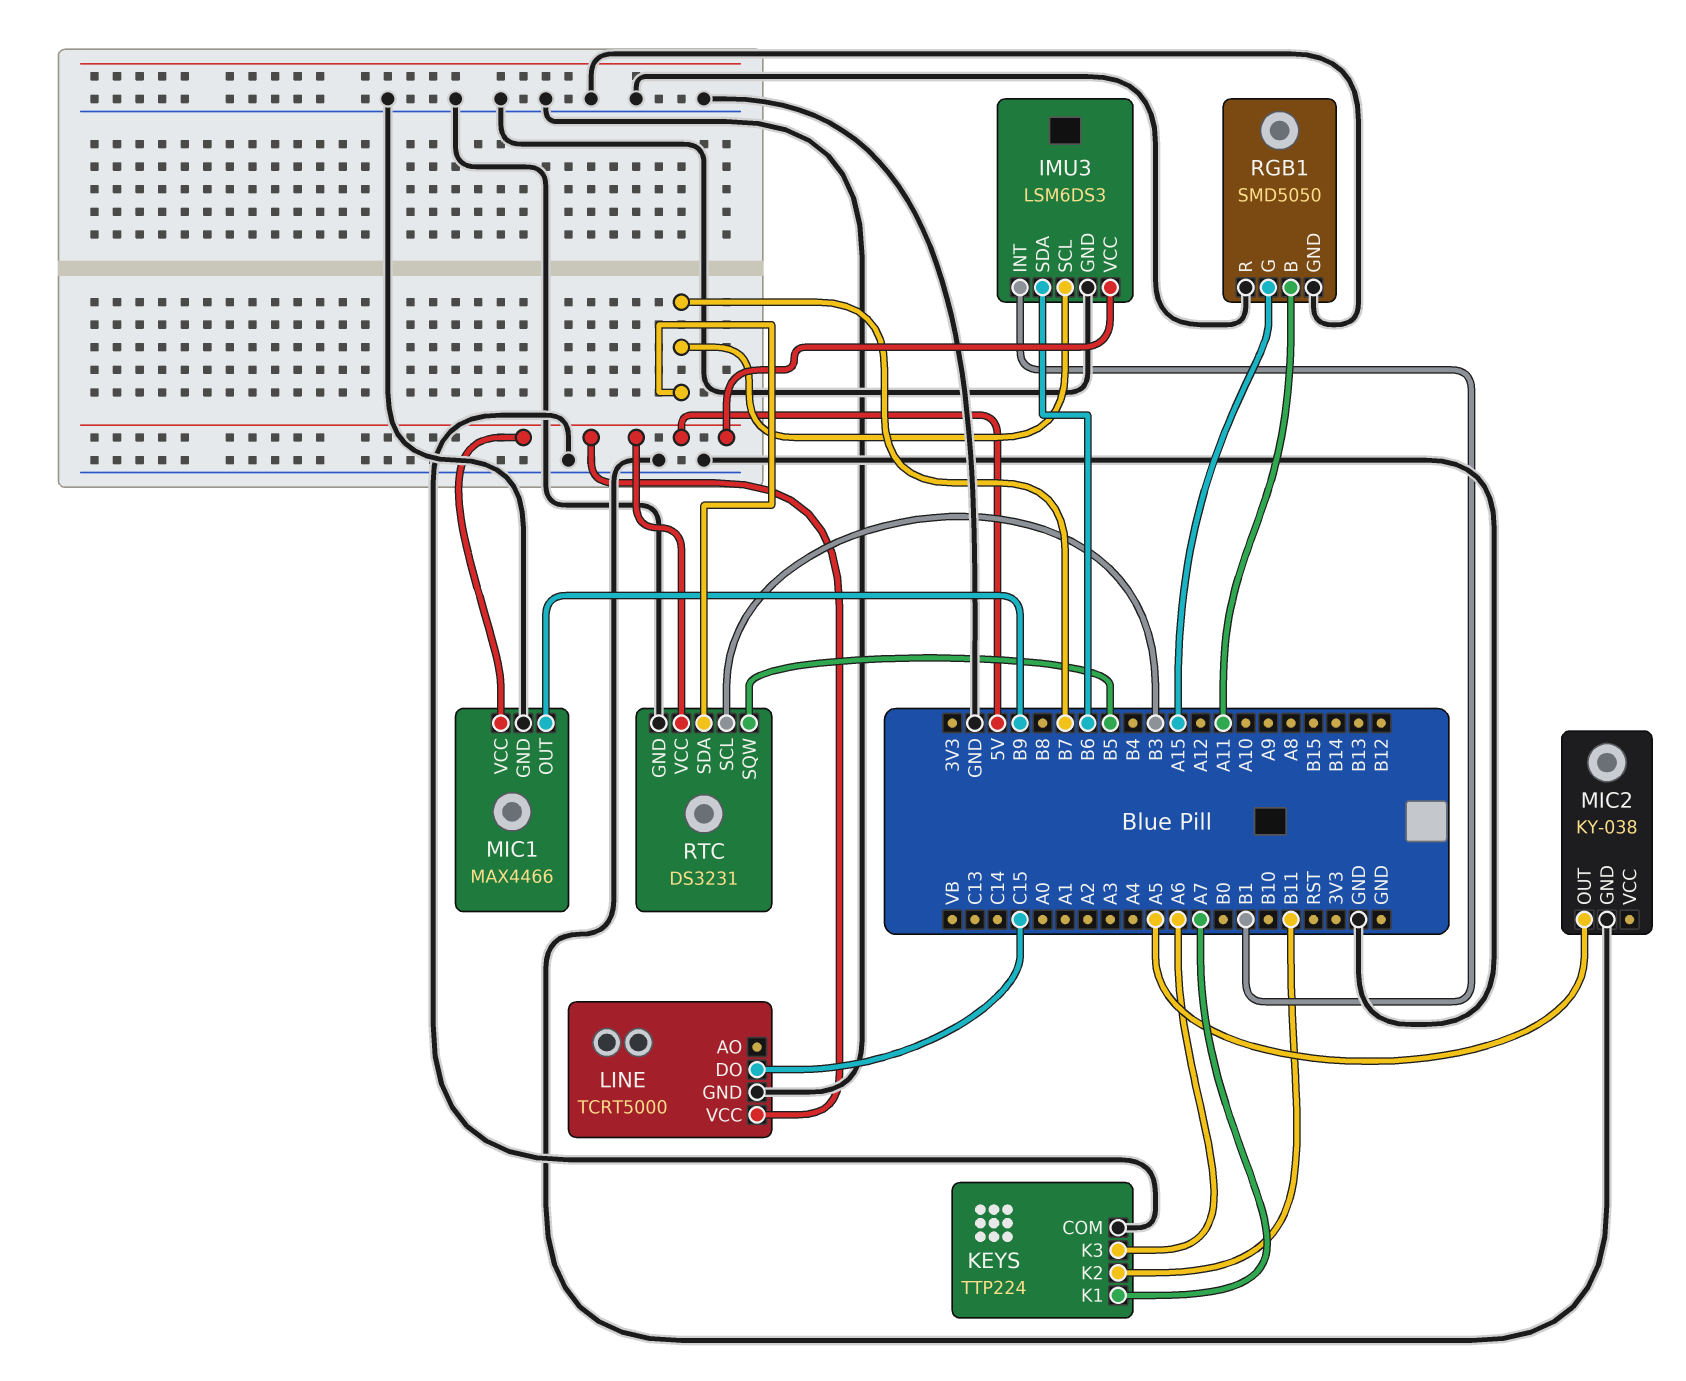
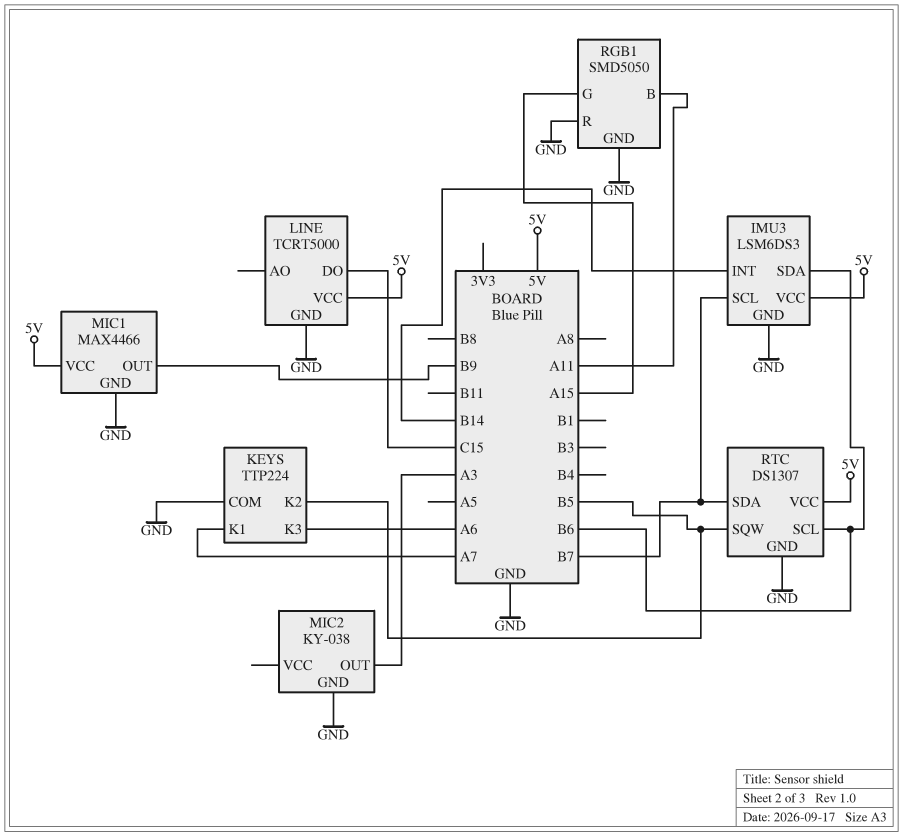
IMU3 pin INT: B1 -> B14
KEYS pin K2: B11 -> B5
MIC2 pin OUT: A5 -> A3
RTC: DS3231 -> DS1307
RTC pin SCL: B3 -> B6

